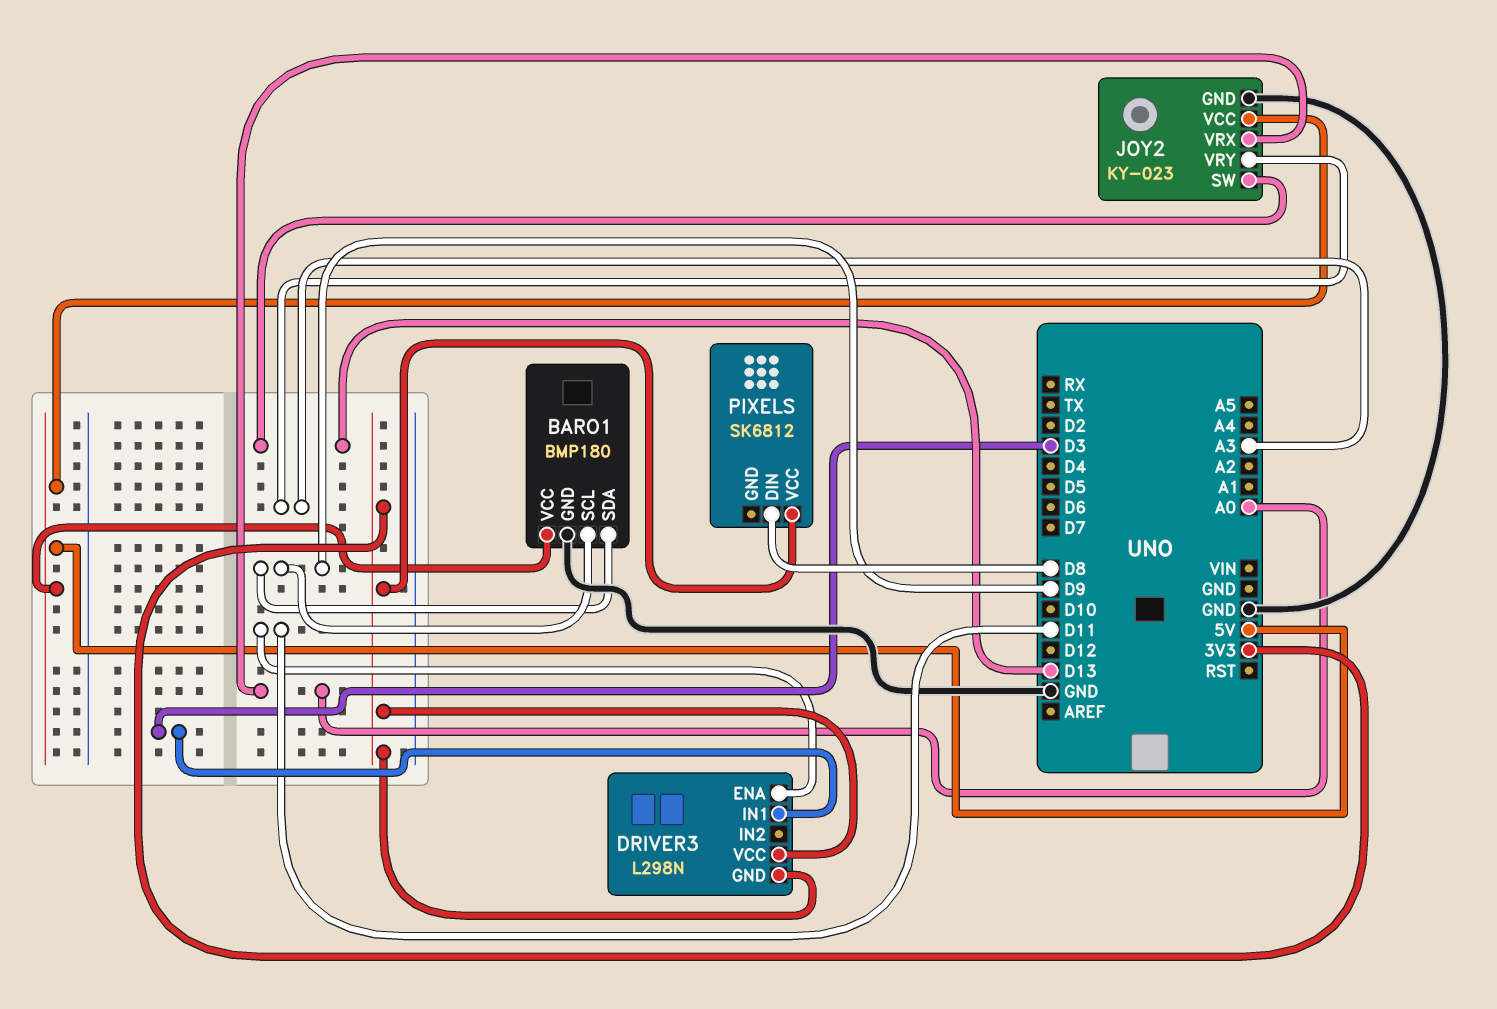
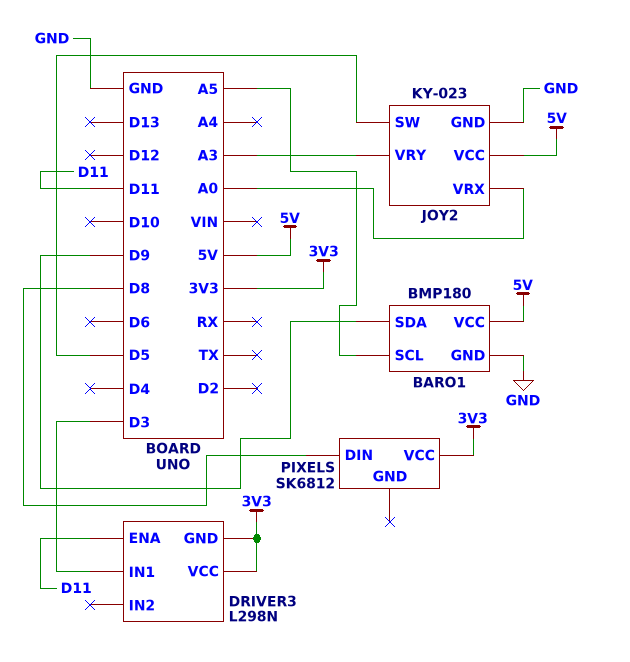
BARO1 pin SCL: D9 -> A5
JOY2 pin SW: D13 -> D5

